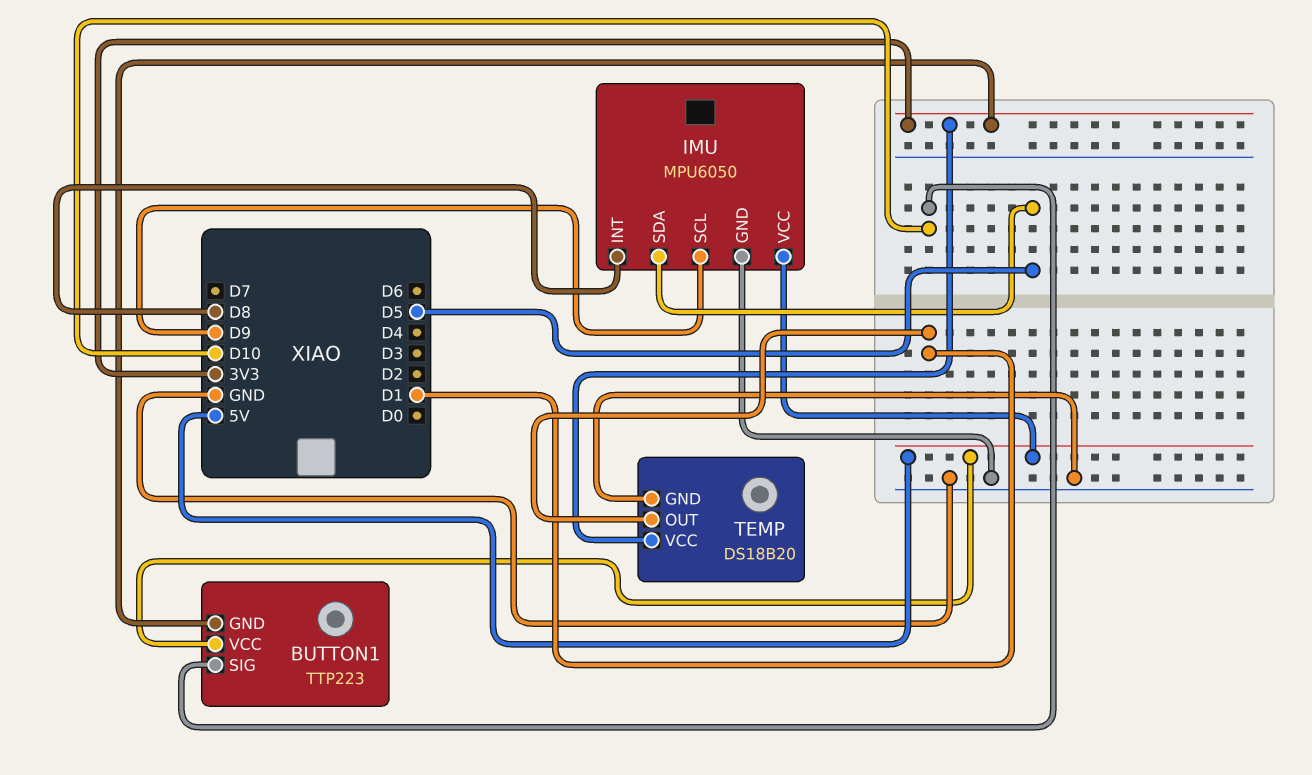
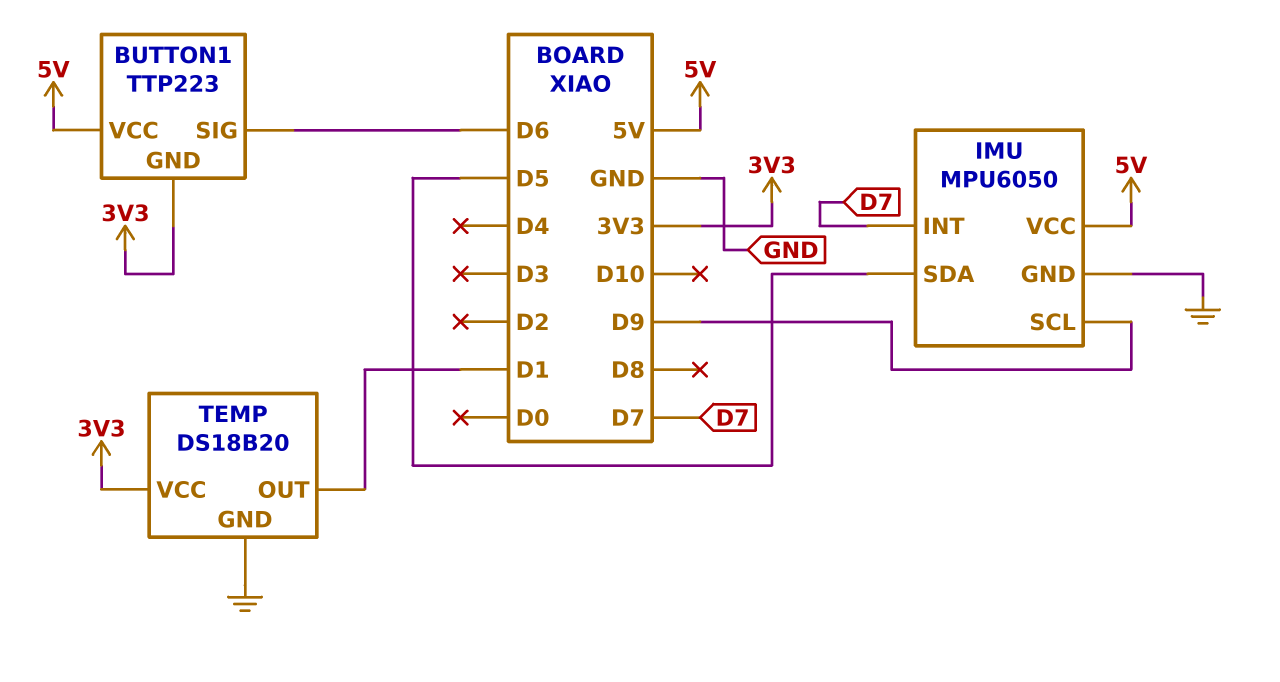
BUTTON1 pin SIG: D10 -> D6
IMU pin INT: D8 -> D7

